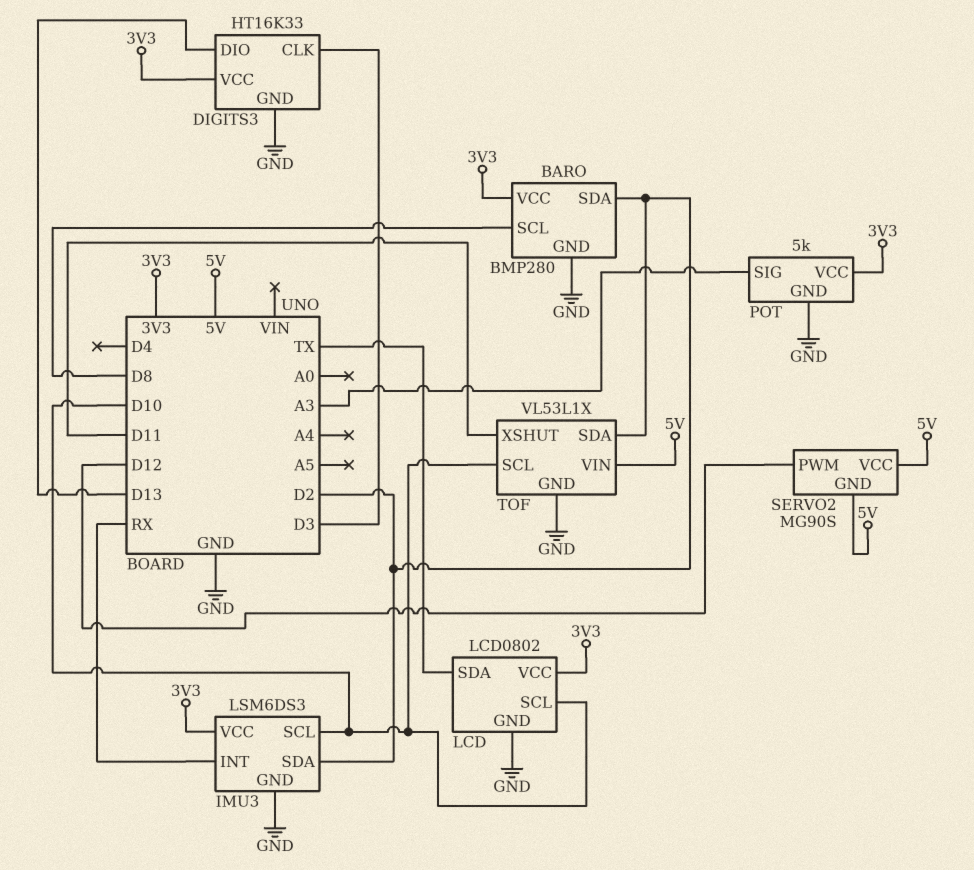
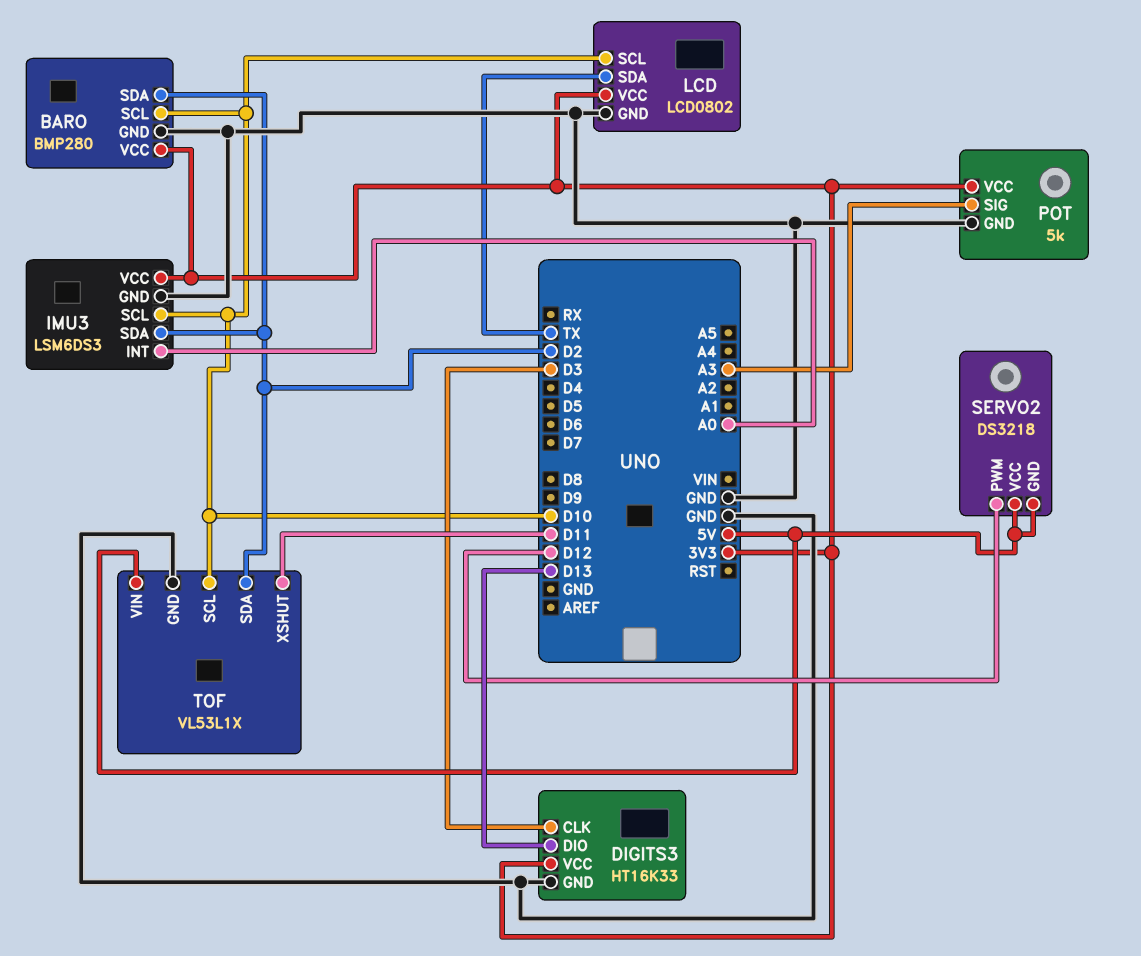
BARO pin SCL: D8 -> D10
IMU3 pin INT: RX -> A0
SERVO2: MG90S -> DS3218

